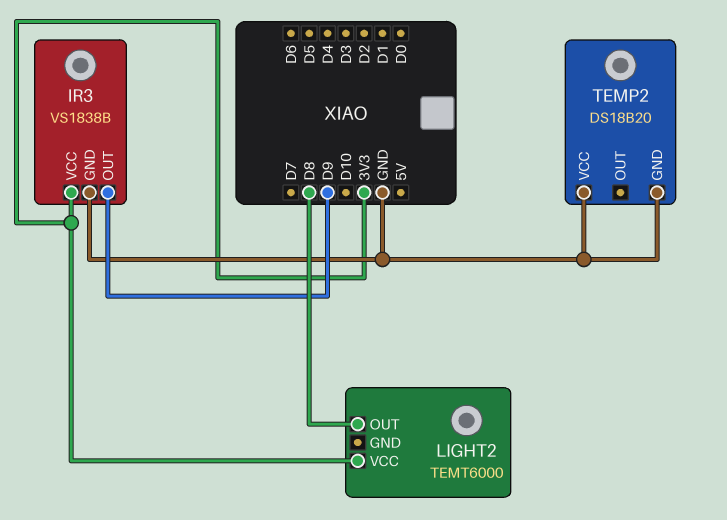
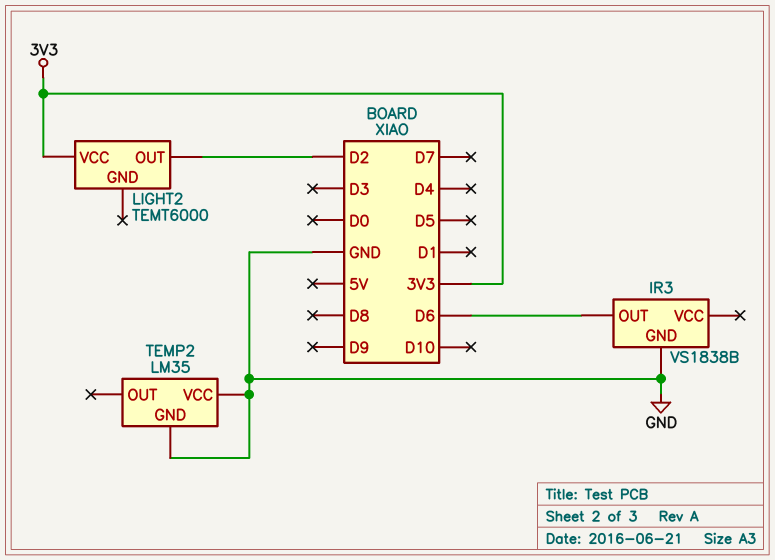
IR3 pin OUT: D9 -> D6
IR3 pin VCC: 3V3 -> none
LIGHT2 pin OUT: D8 -> D2
TEMP2: DS18B20 -> LM35

